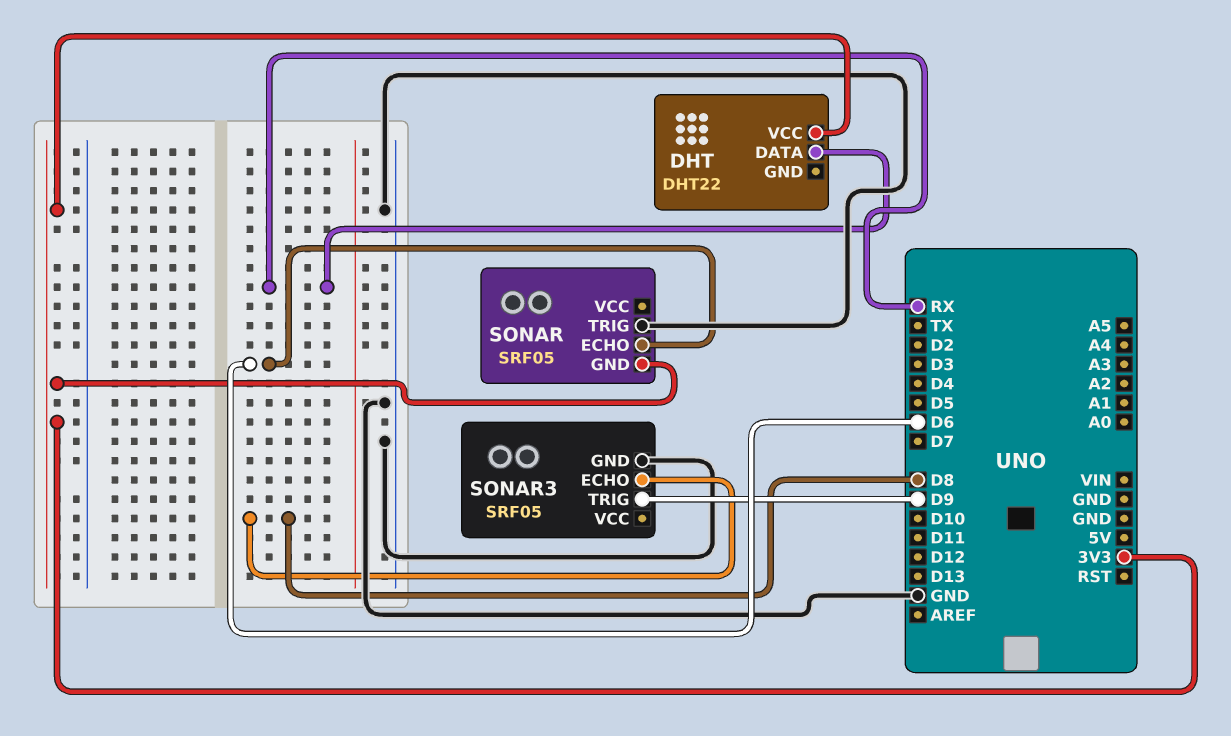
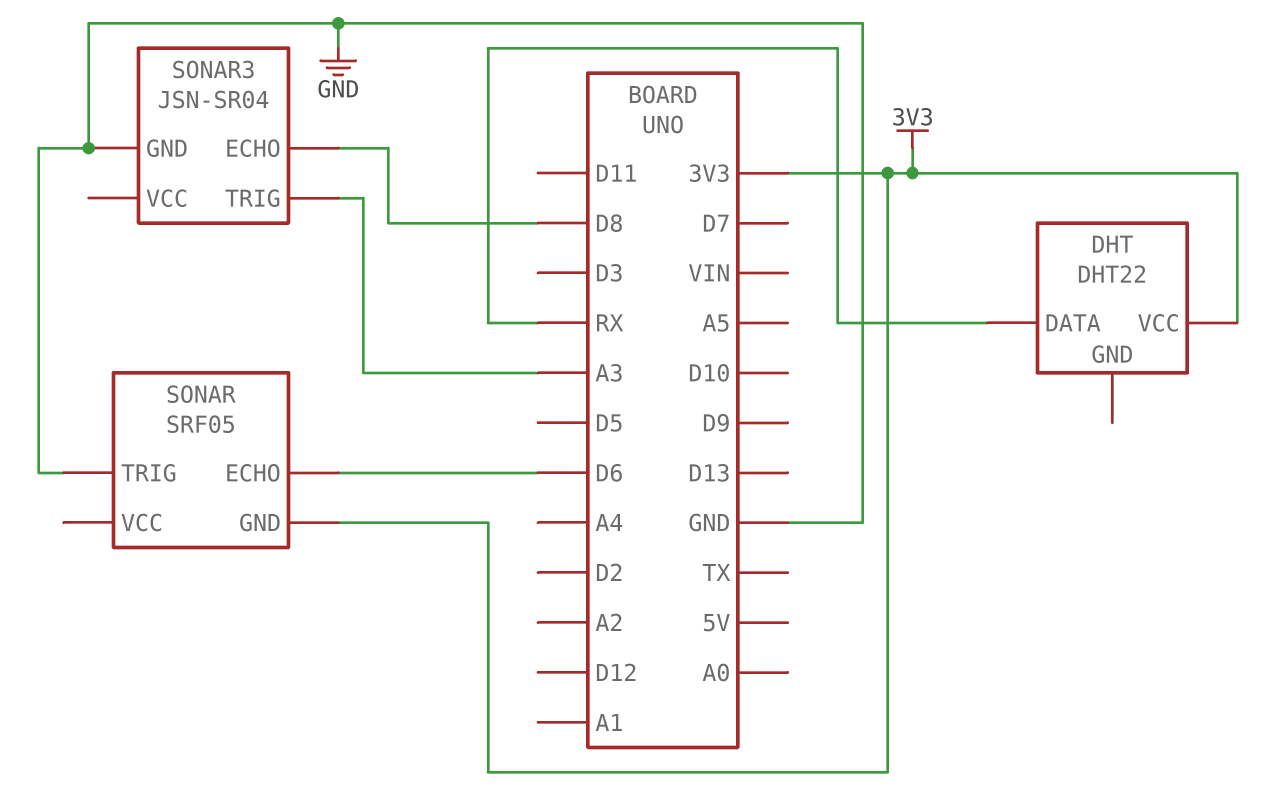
SONAR3: SRF05 -> JSN-SR04
SONAR3 pin TRIG: D9 -> A3

